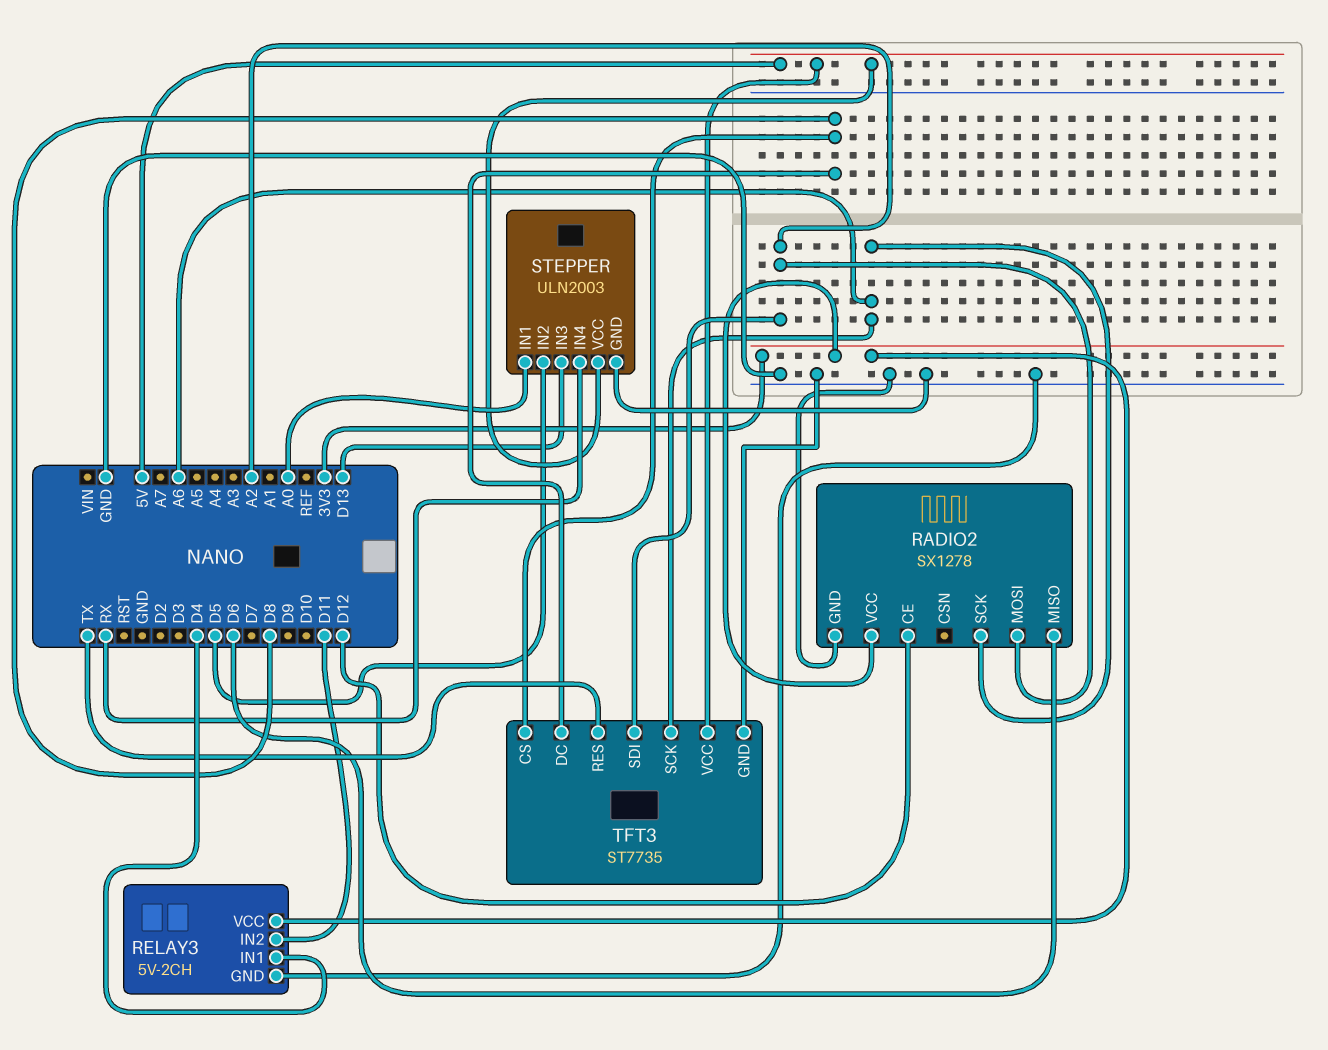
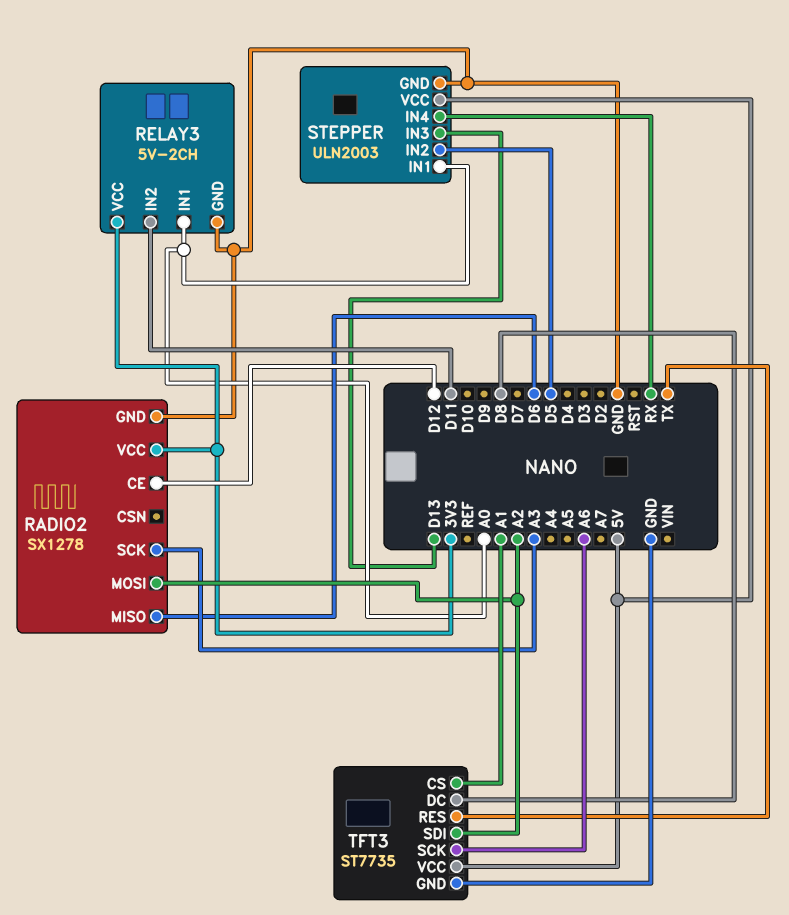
RADIO2 pin SCK: A6 -> A3
RELAY3 pin IN1: D4 -> A0
TFT3 pin CS: D8 -> A1

